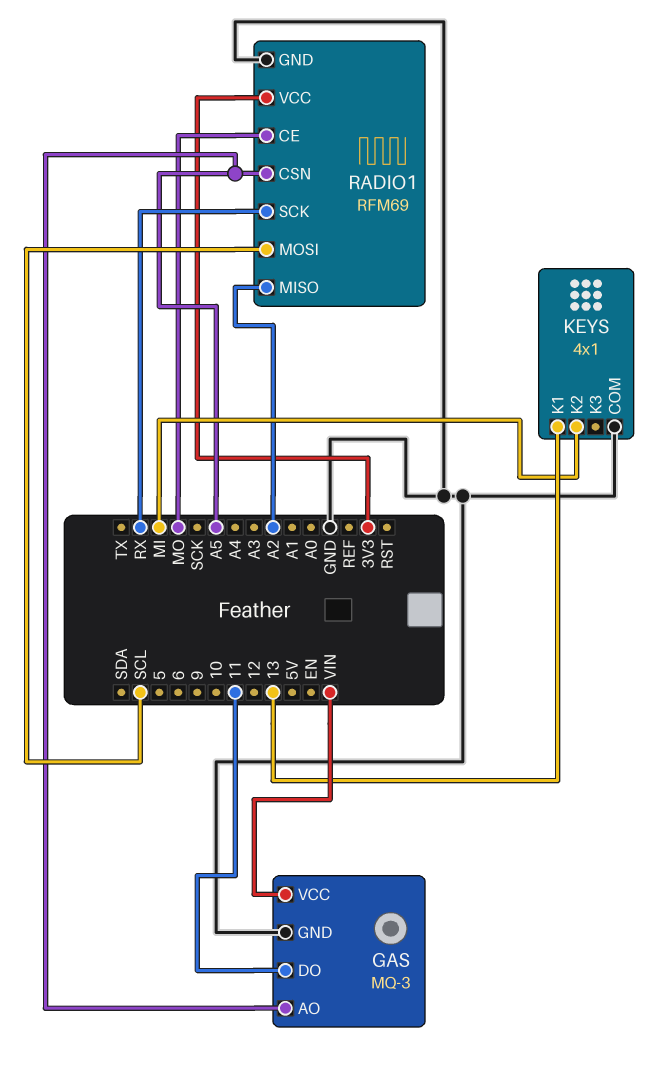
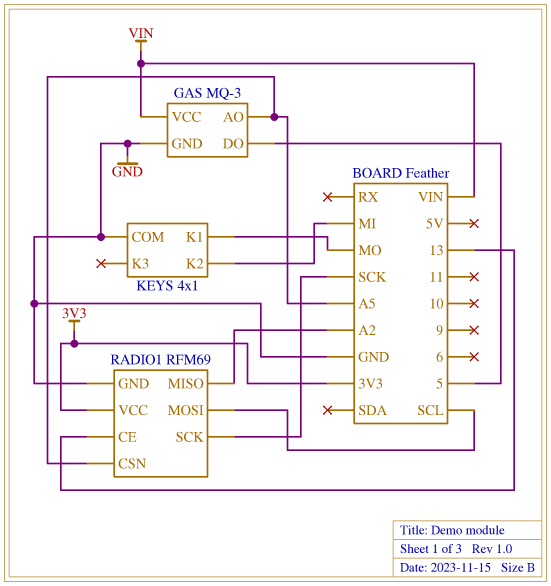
GAS pin DO: 11 -> 5
KEYS pin K1: 13 -> MO
RADIO1 pin CE: MO -> 13
RADIO1 pin SCK: RX -> SCK

